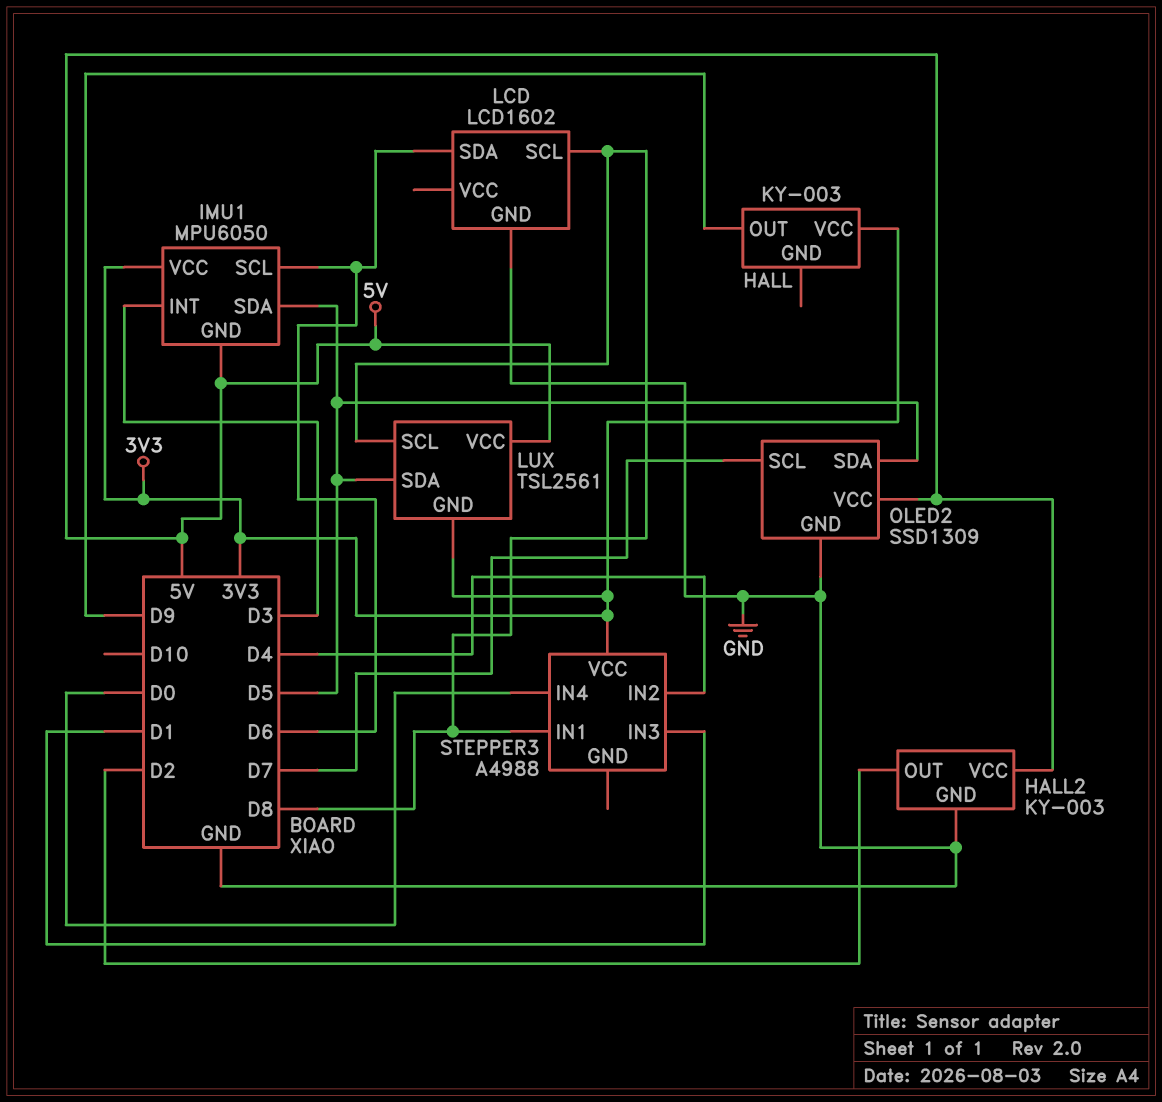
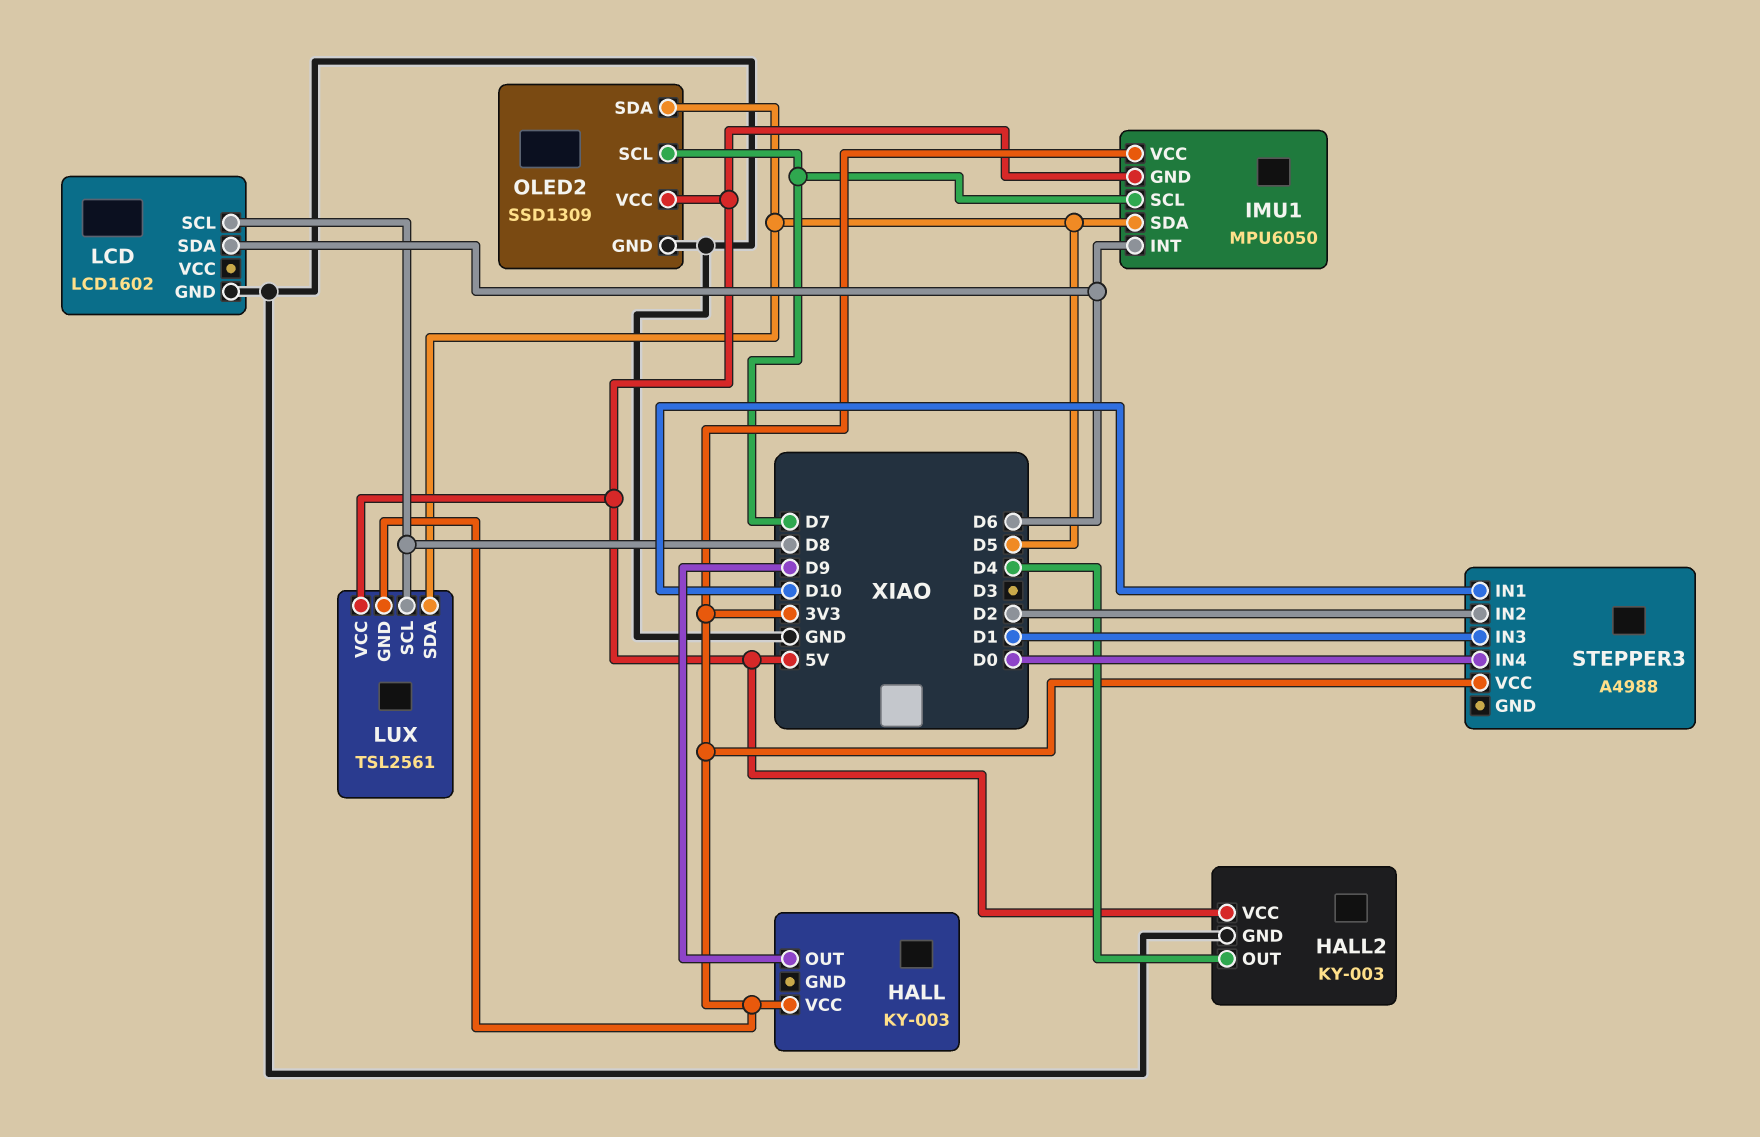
HALL2 pin OUT: D2 -> D4
IMU1 pin INT: D3 -> D6
IMU1 pin SCL: D6 -> D7
STEPPER3 pin IN1: D8 -> D10
STEPPER3 pin IN2: D4 -> D2

